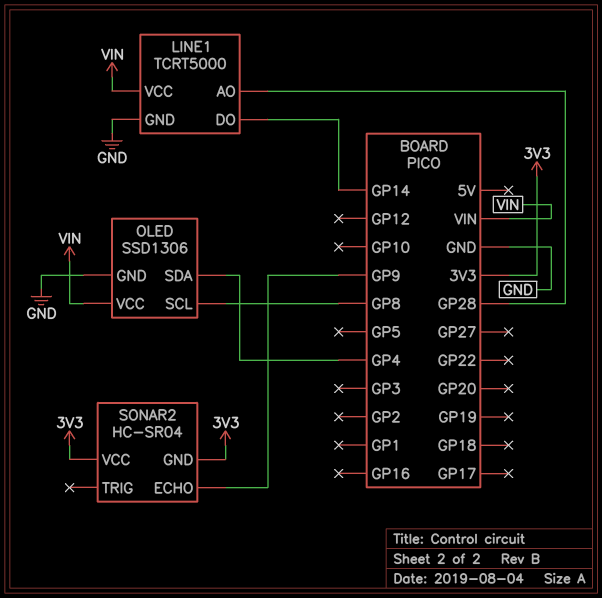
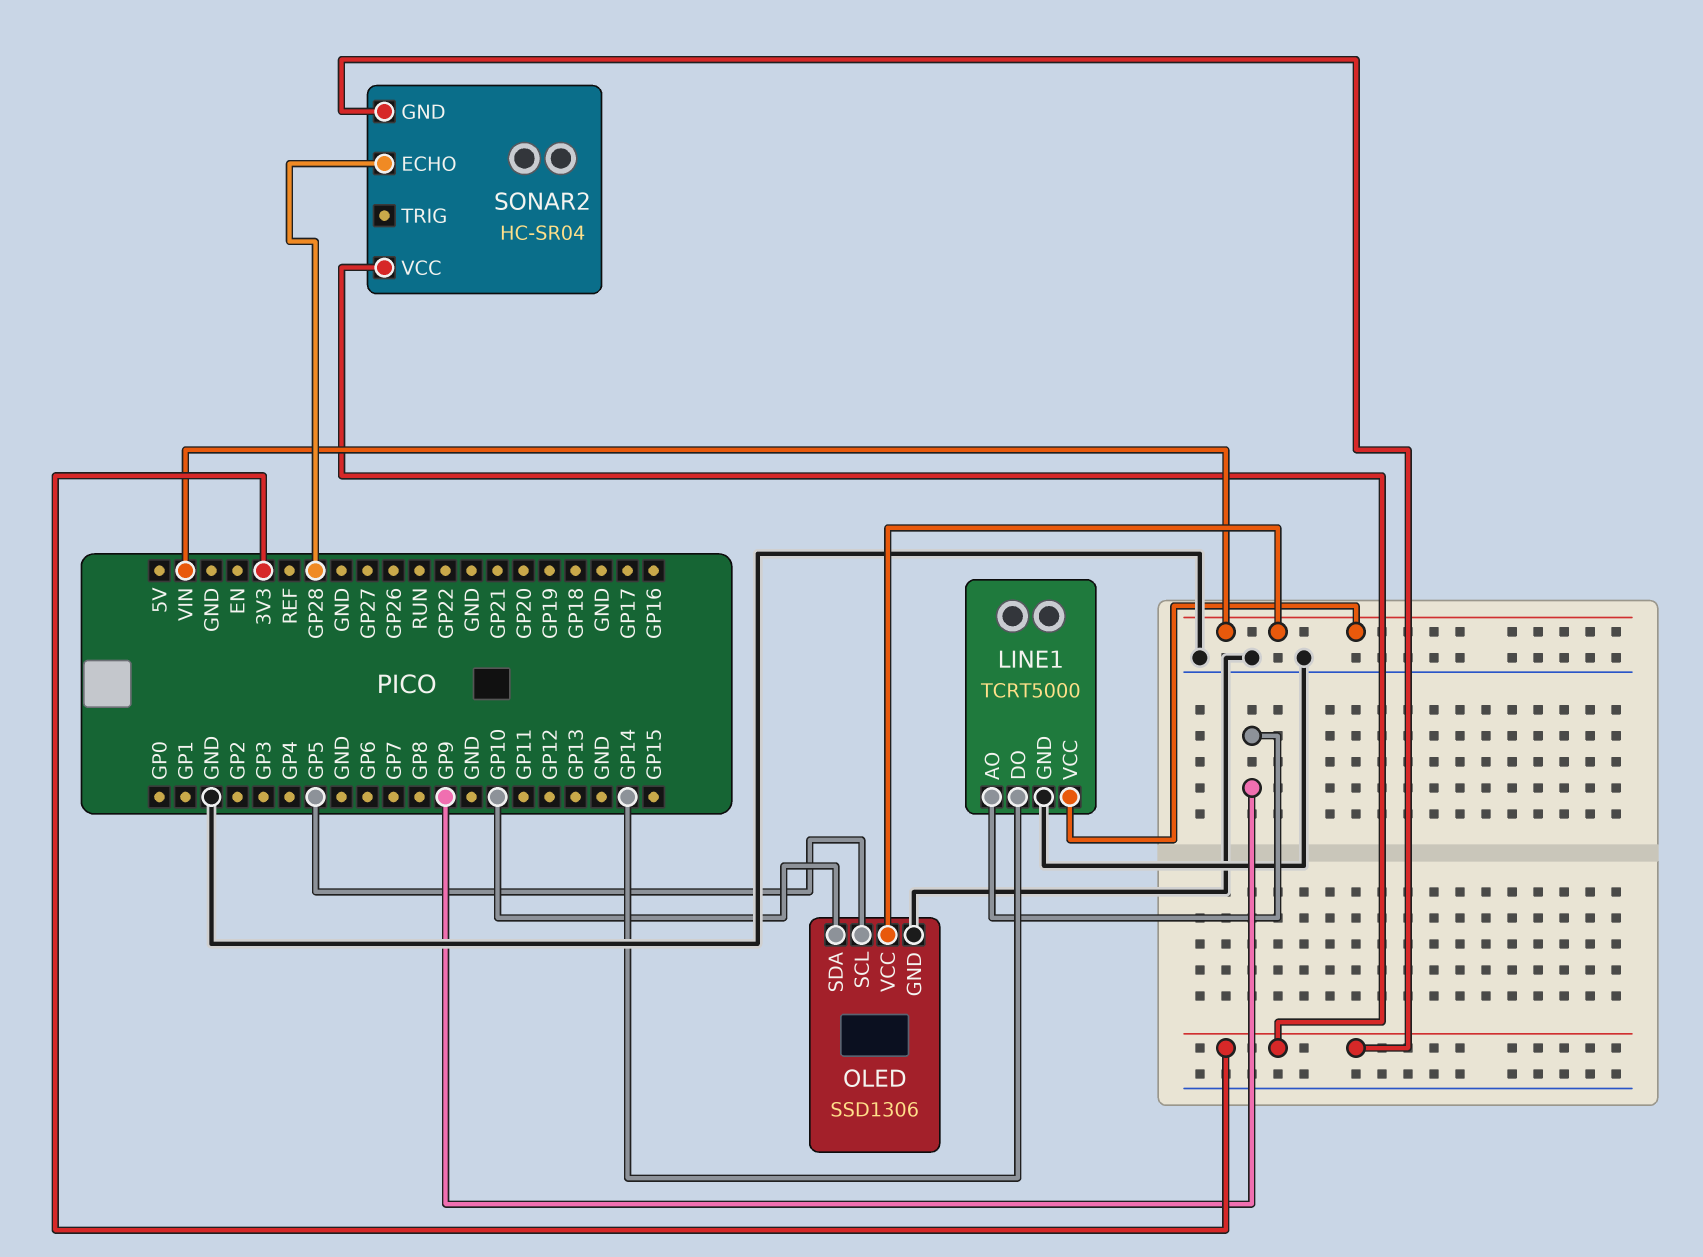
LINE1 pin AO: GP28 -> GP9
OLED pin SCL: GP8 -> GP5
OLED pin SDA: GP4 -> GP10
SONAR2 pin ECHO: GP9 -> GP28

